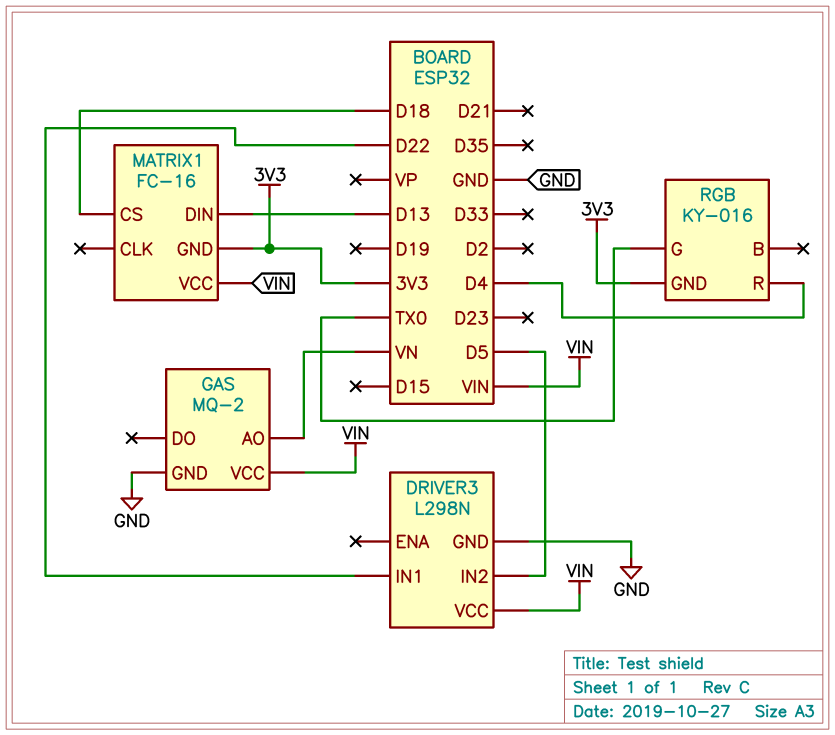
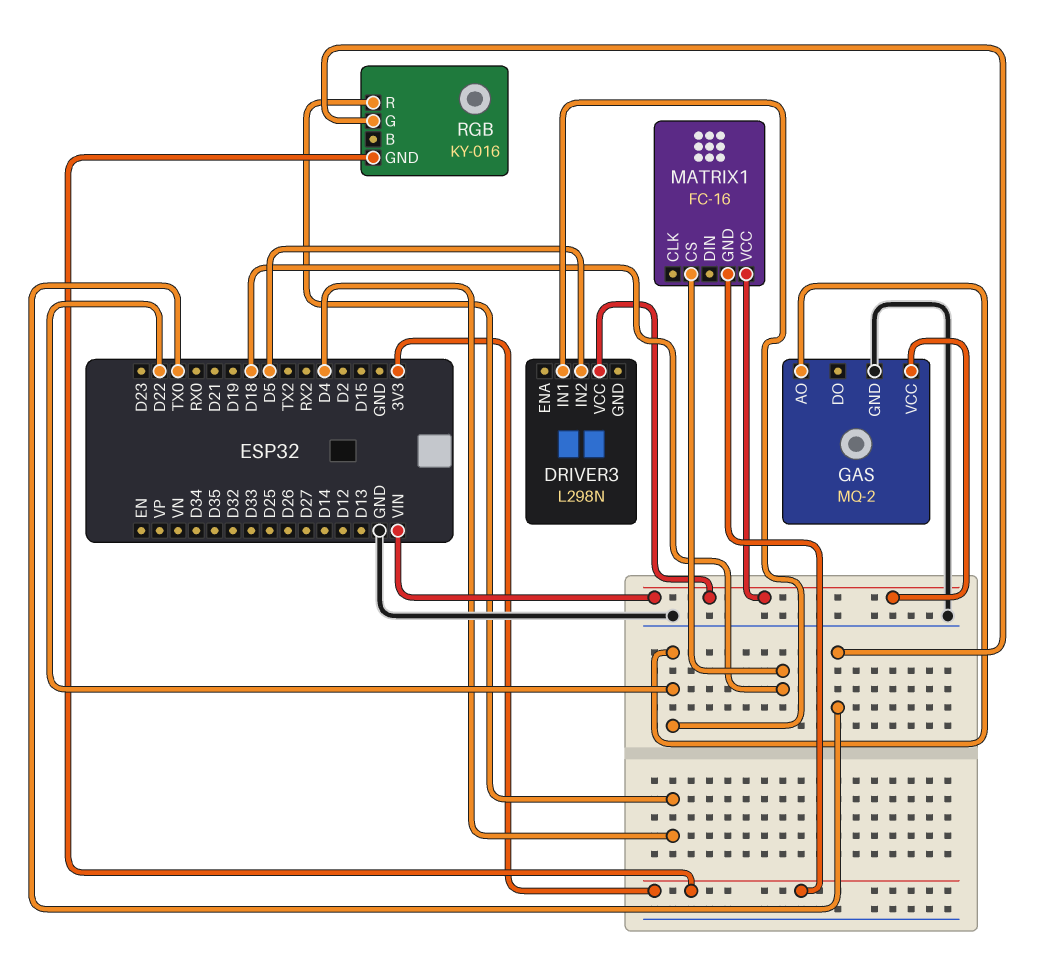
DRIVER3 pin GND: GND -> none
GAS pin AO: VN -> D22
MATRIX1 pin DIN: D13 -> none

